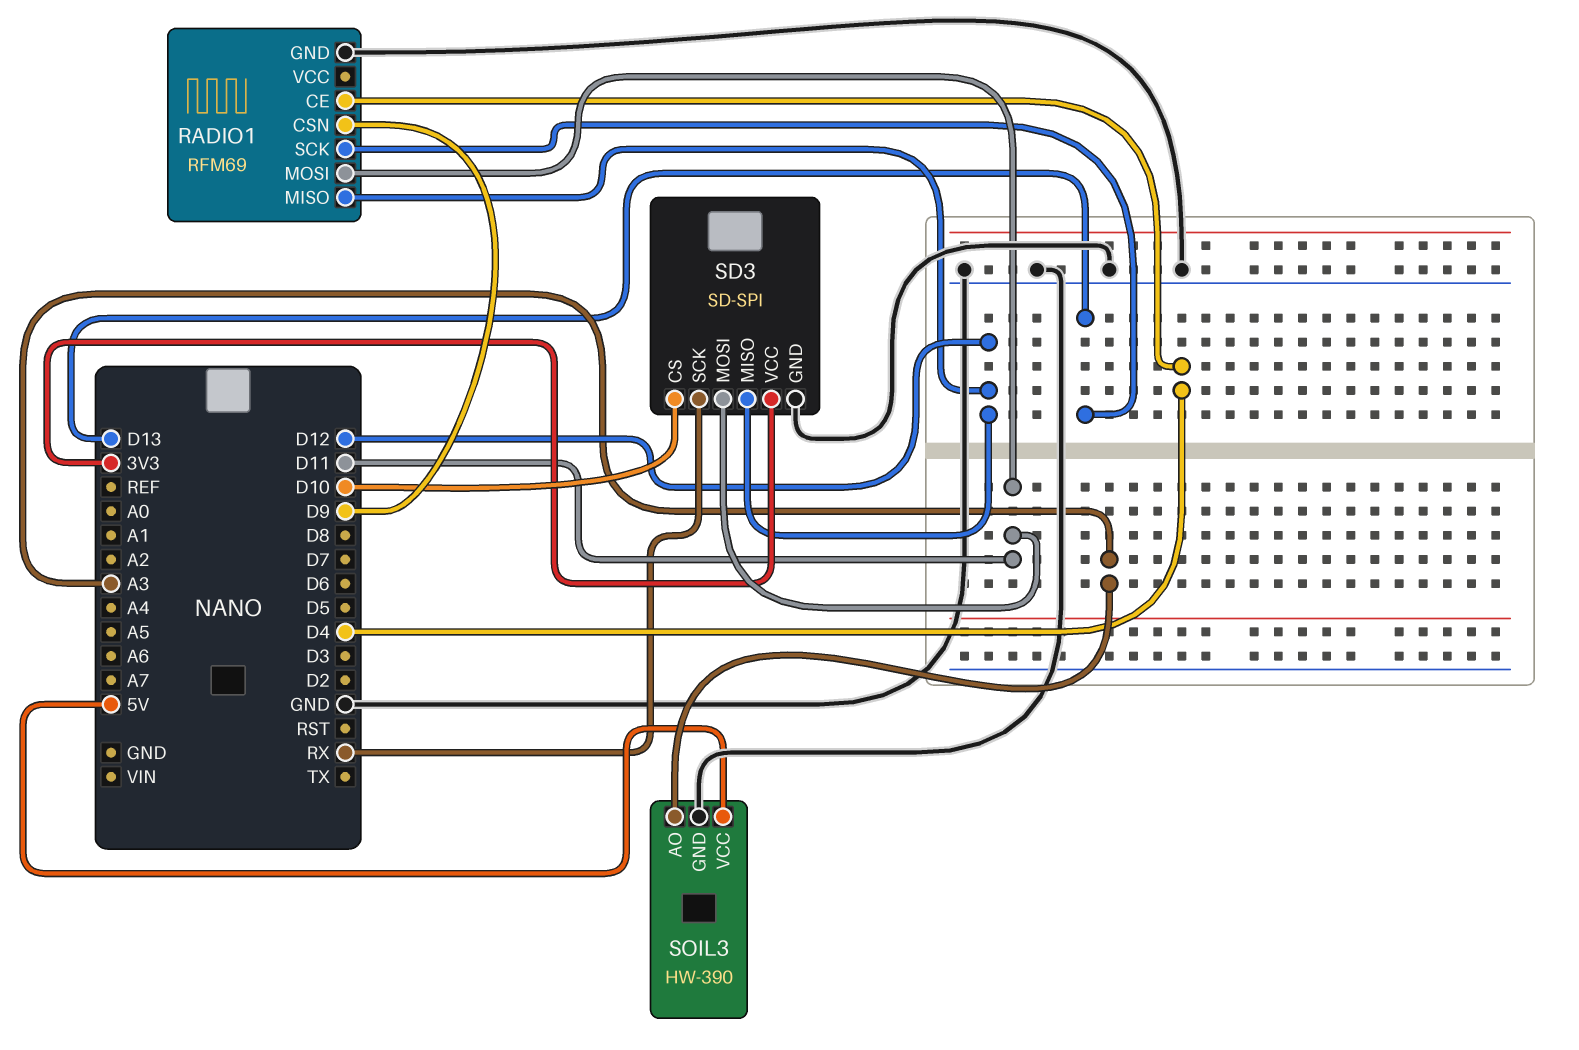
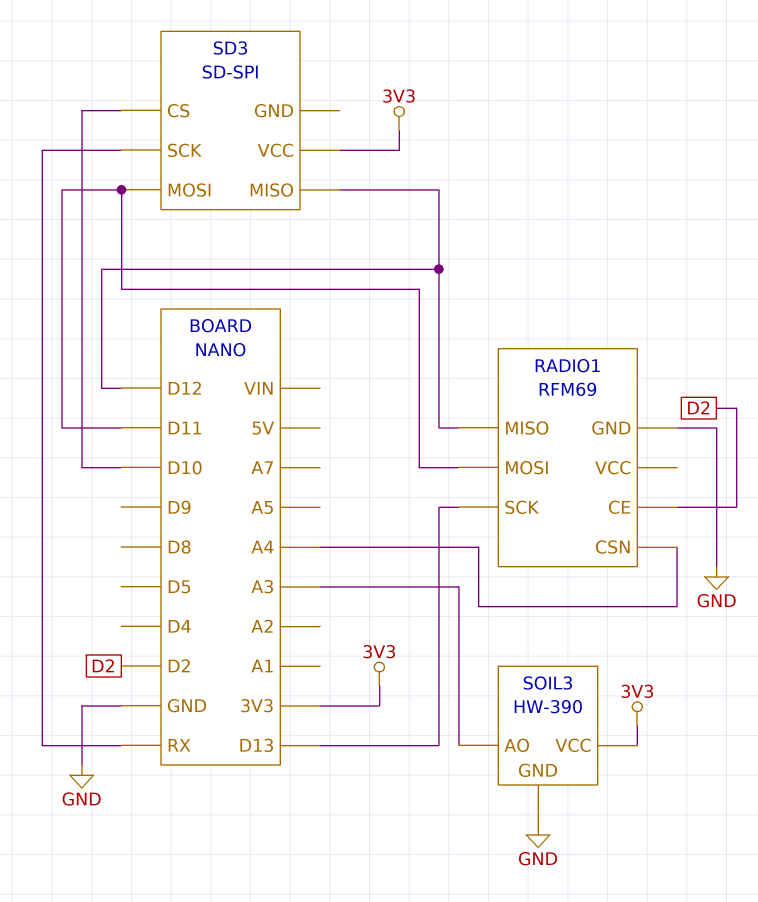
RADIO1 pin CE: D4 -> D2
RADIO1 pin CSN: D9 -> A4
SD3 pin GND: GND -> none
SOIL3 pin VCC: 5V -> 3V3

